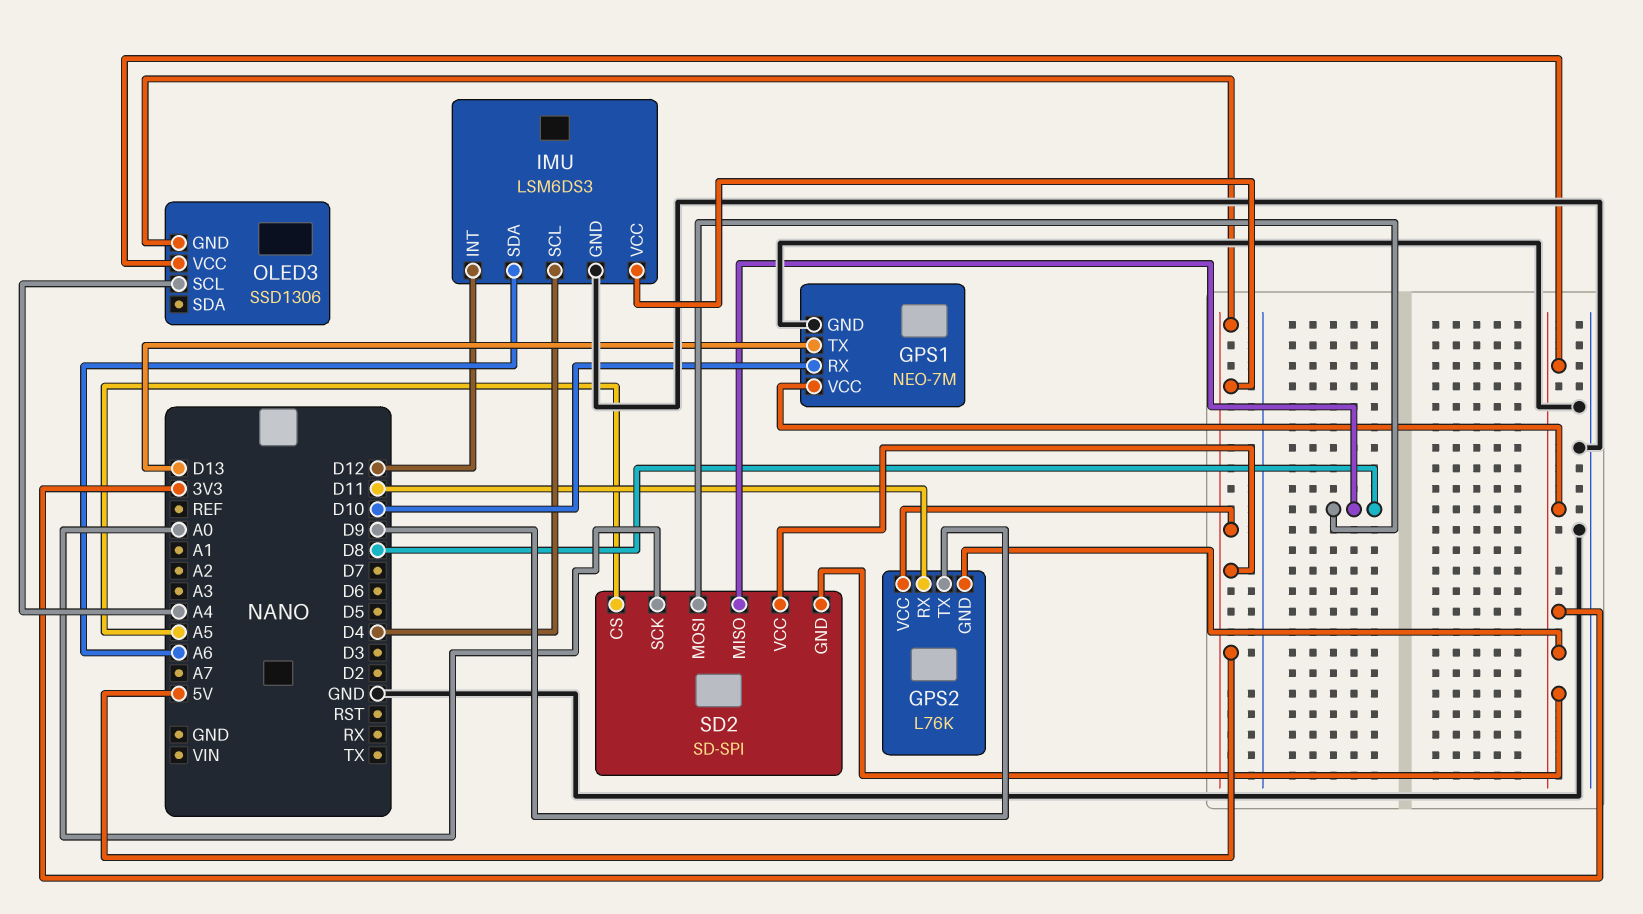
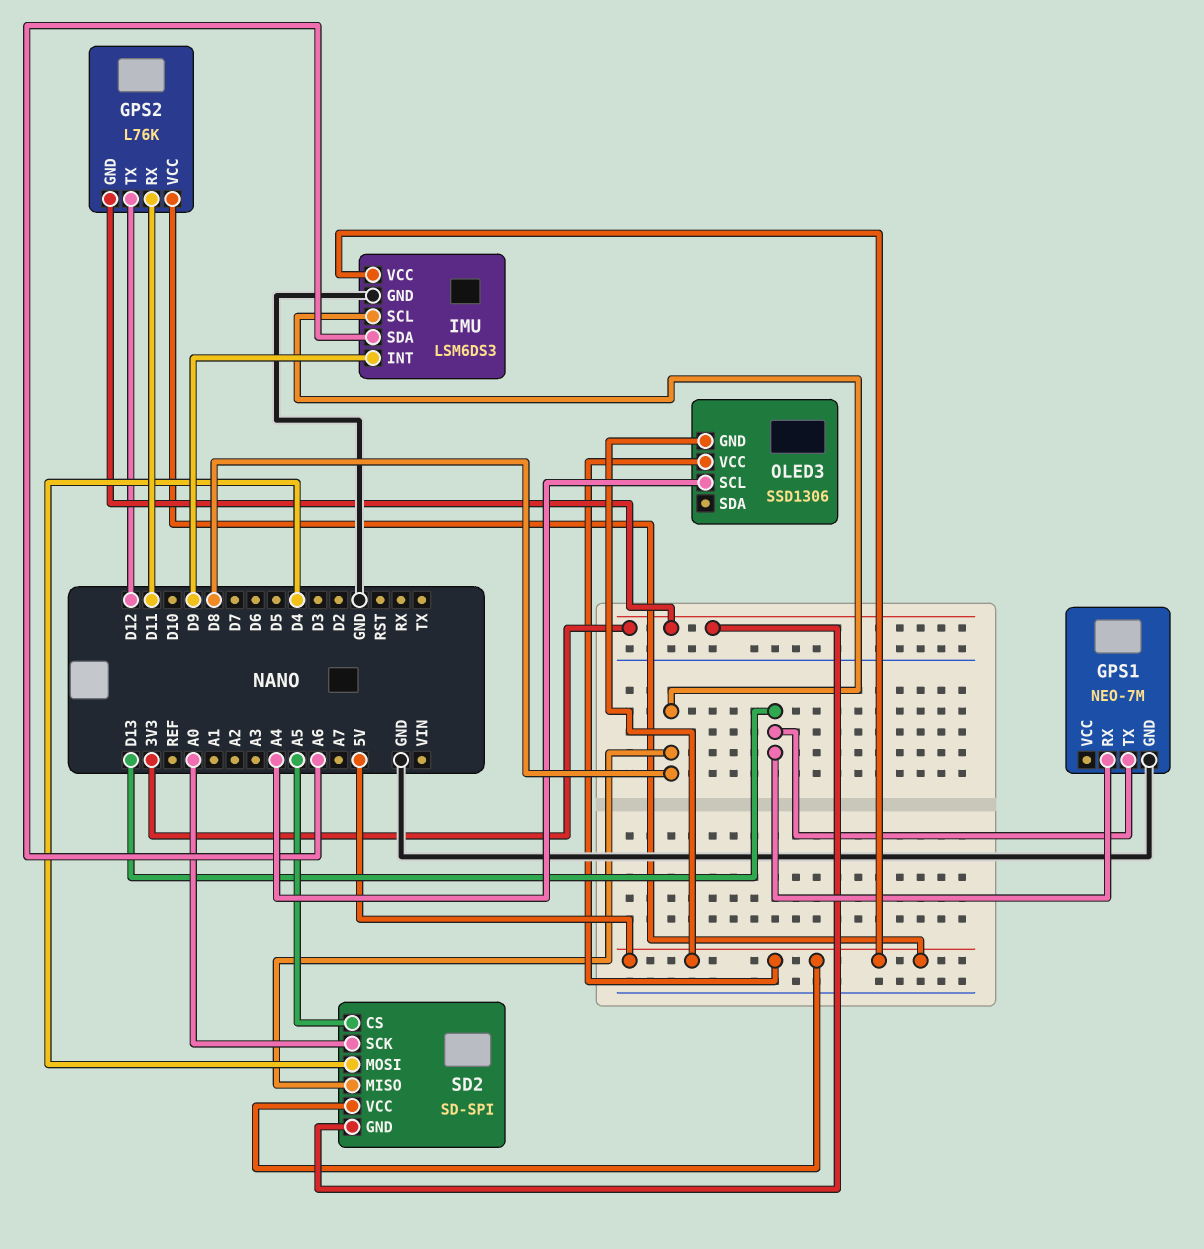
GPS1 pin RX: D10 -> D13
GPS1 pin VCC: 3V3 -> none
GPS2 pin TX: D9 -> D12
IMU pin INT: D12 -> D9
IMU pin SCL: D4 -> D8
OLED3 pin VCC: 3V3 -> 5V
SD2 pin MOSI: D8 -> D4

